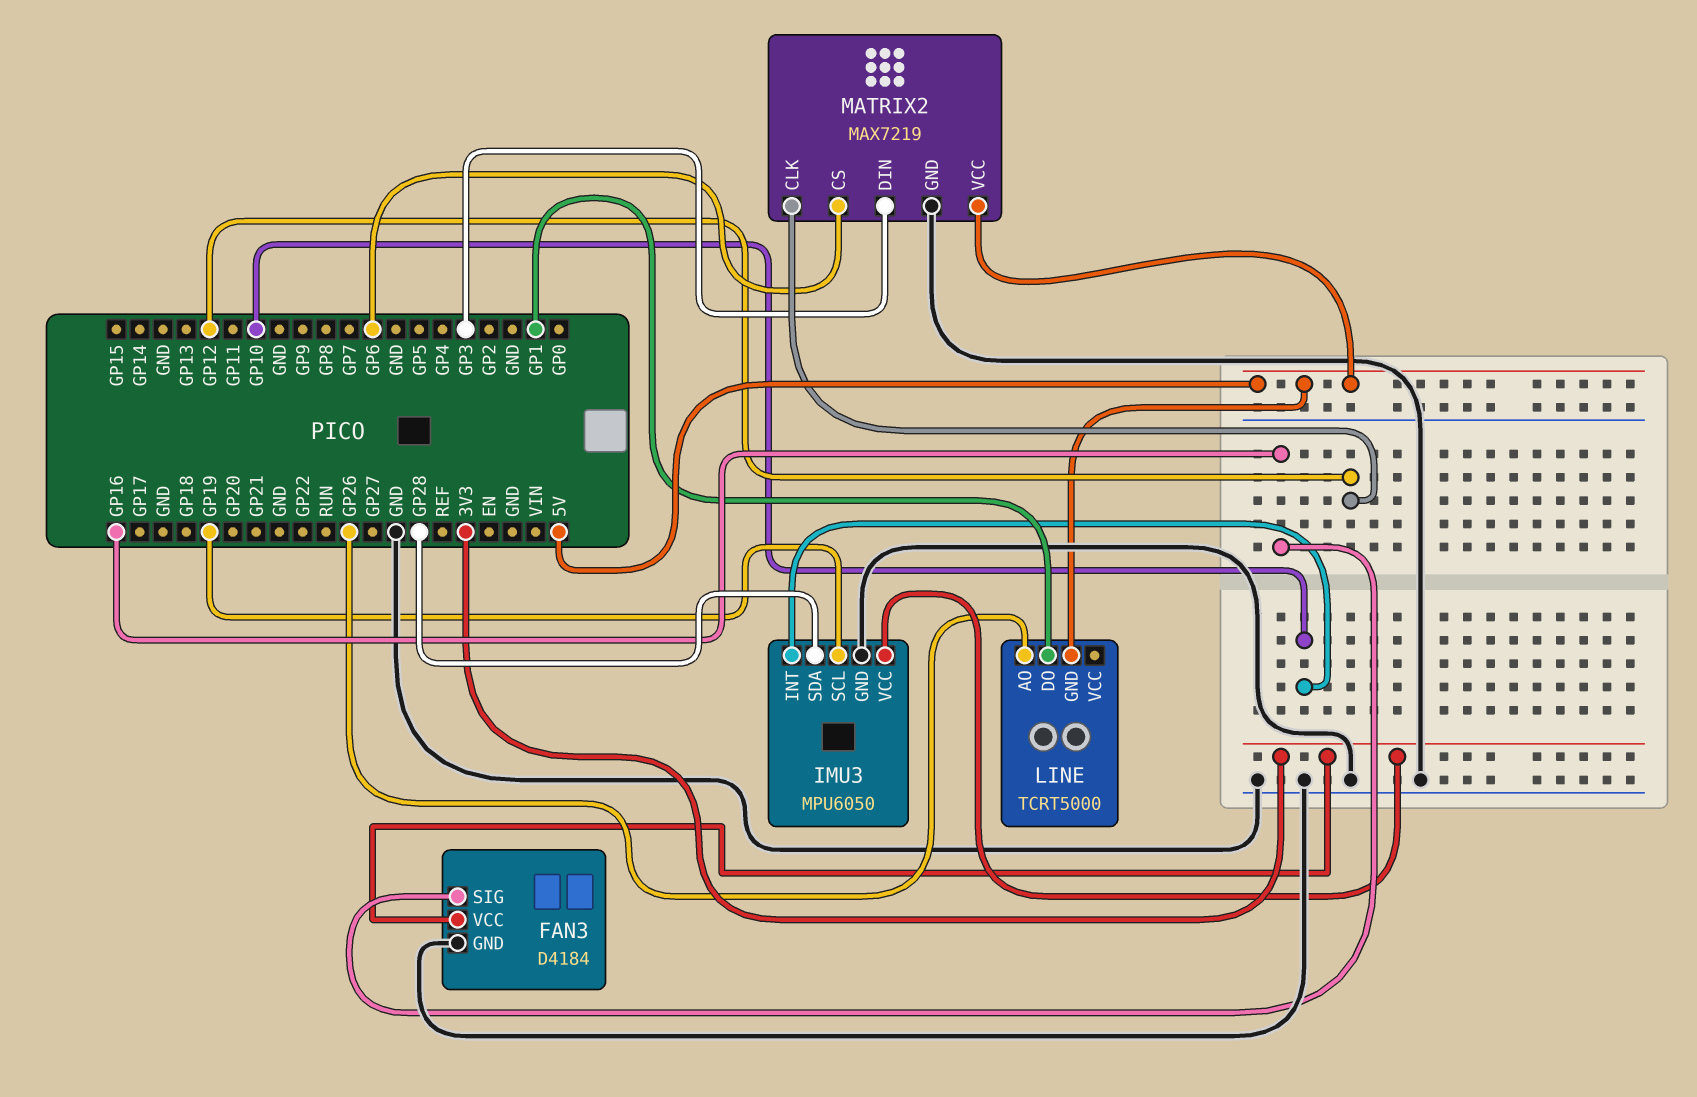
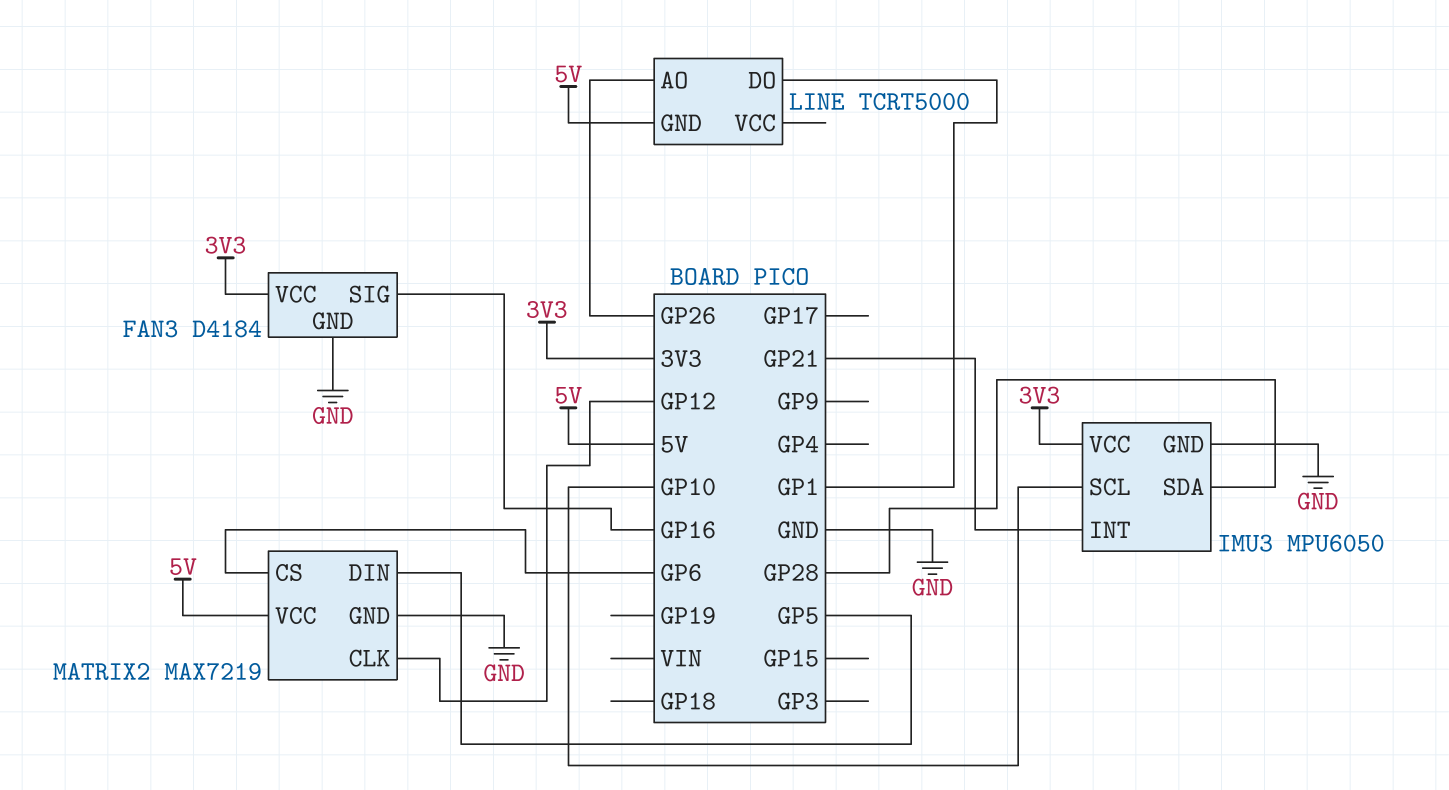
IMU3 pin INT: GP10 -> GP21
IMU3 pin SCL: GP19 -> GP10
MATRIX2 pin DIN: GP3 -> GP5

